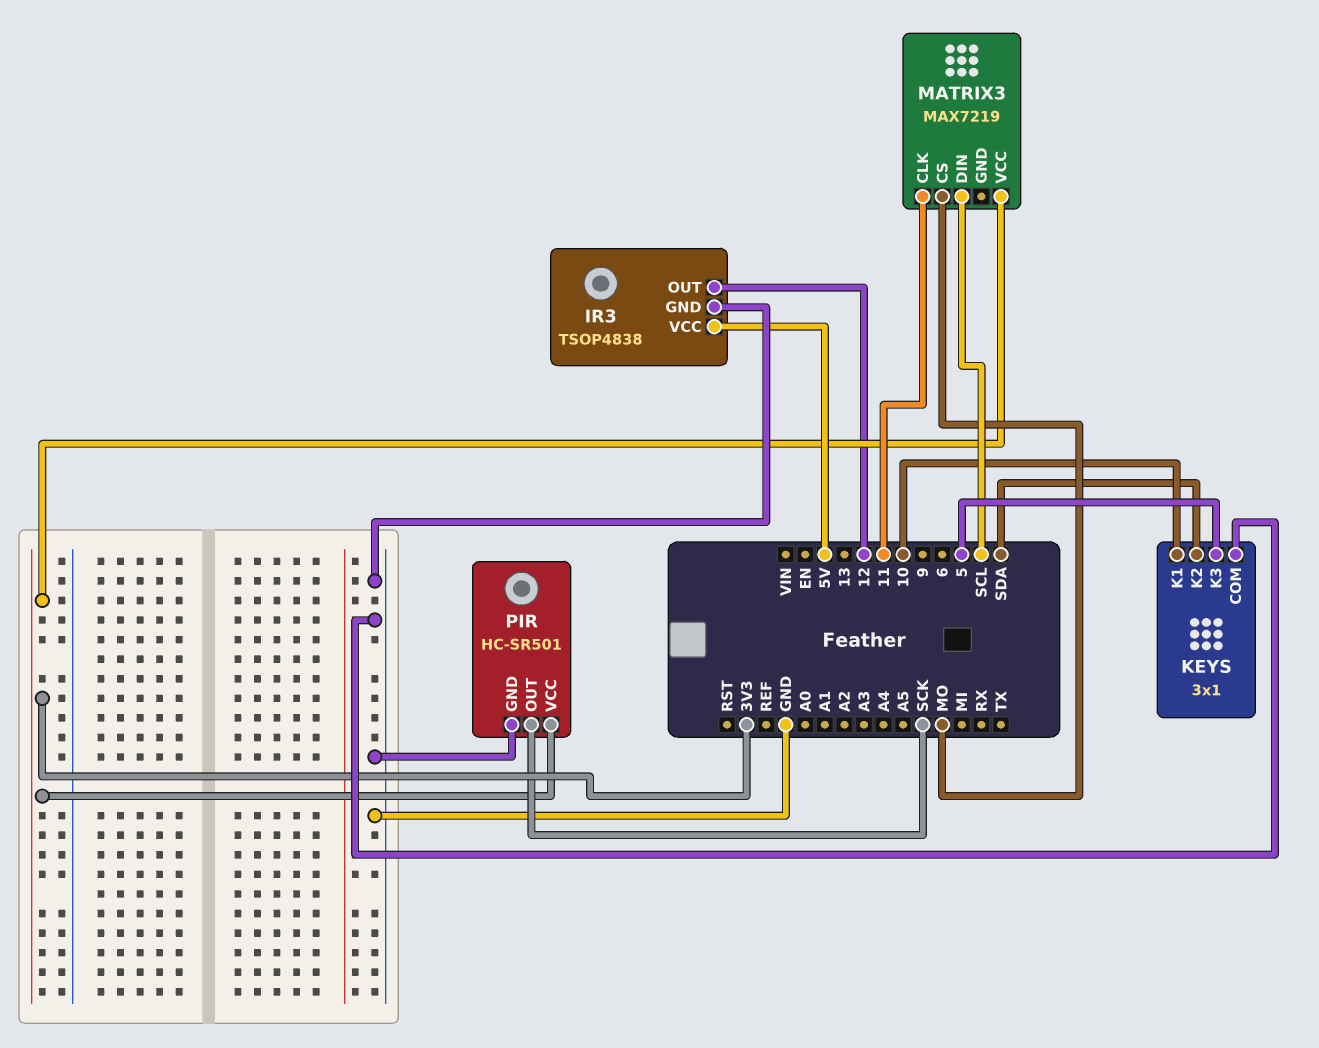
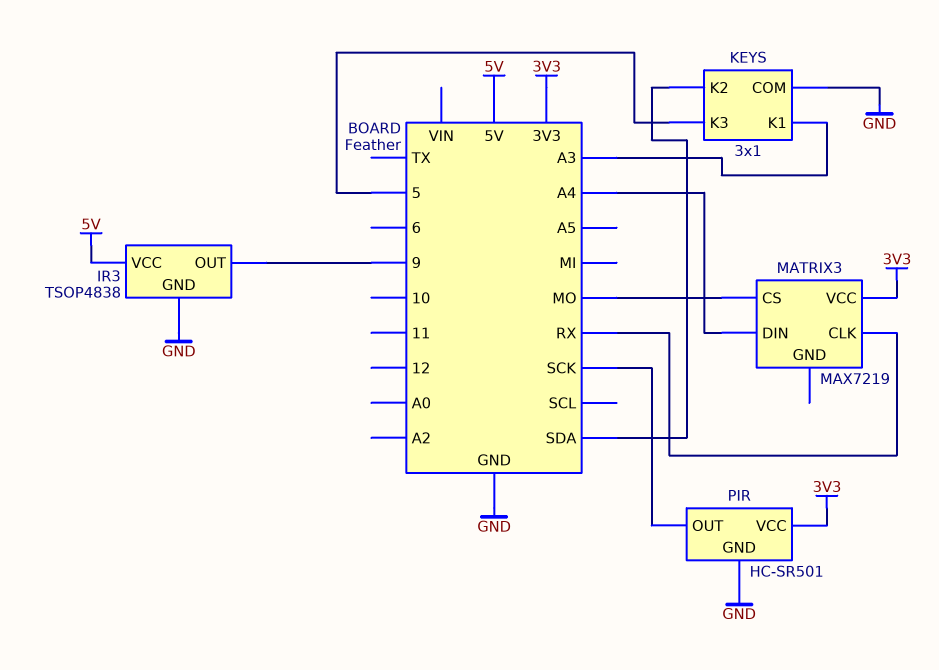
IR3 pin OUT: 12 -> 9
KEYS pin K1: 10 -> A3
MATRIX3 pin CLK: 11 -> RX
MATRIX3 pin DIN: SCL -> A4

